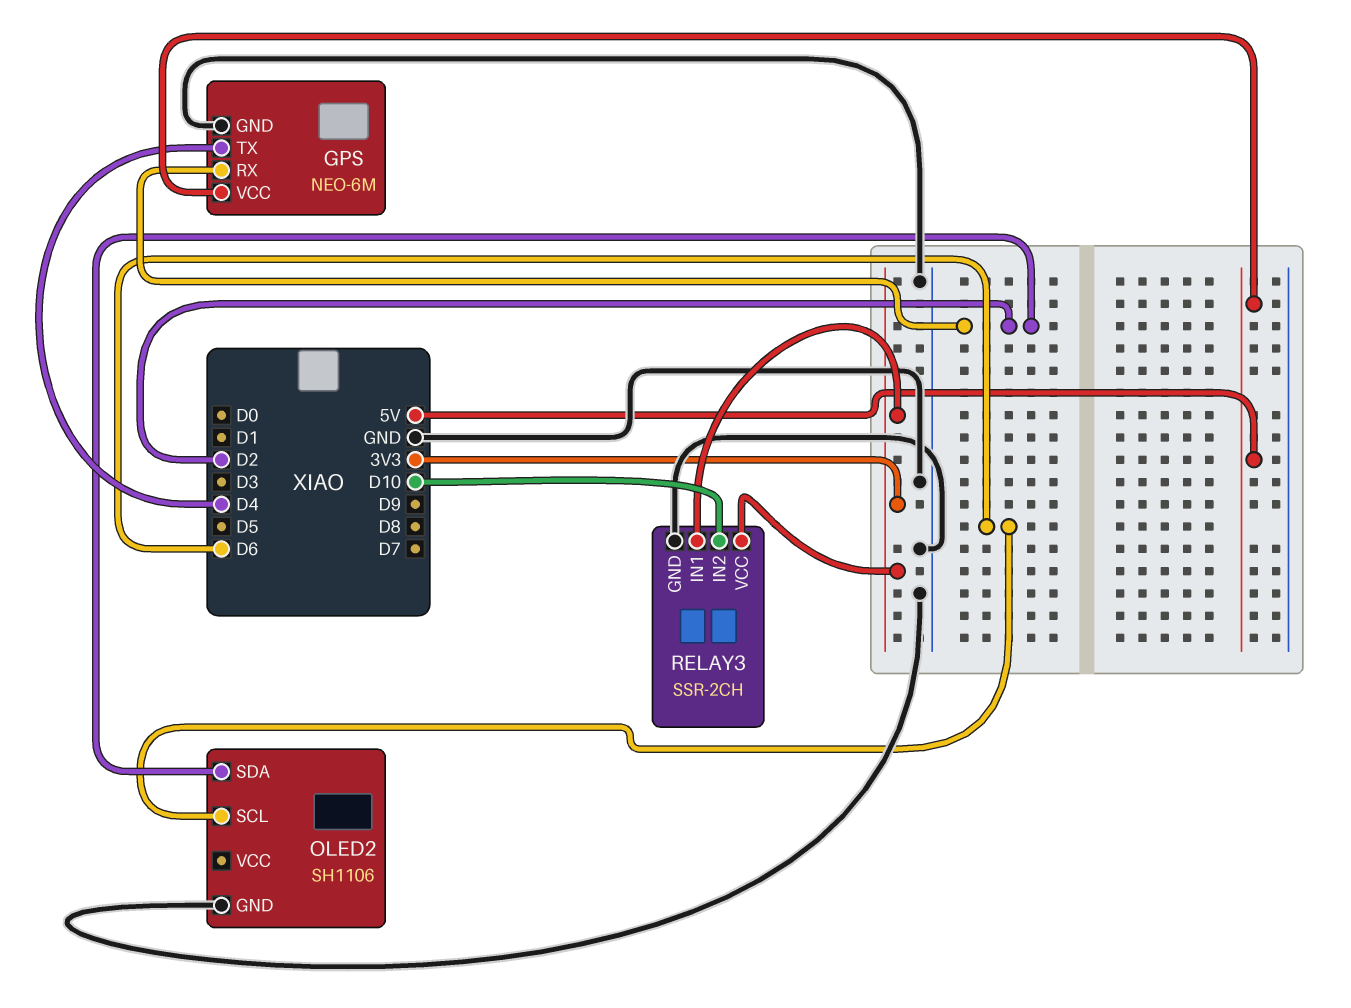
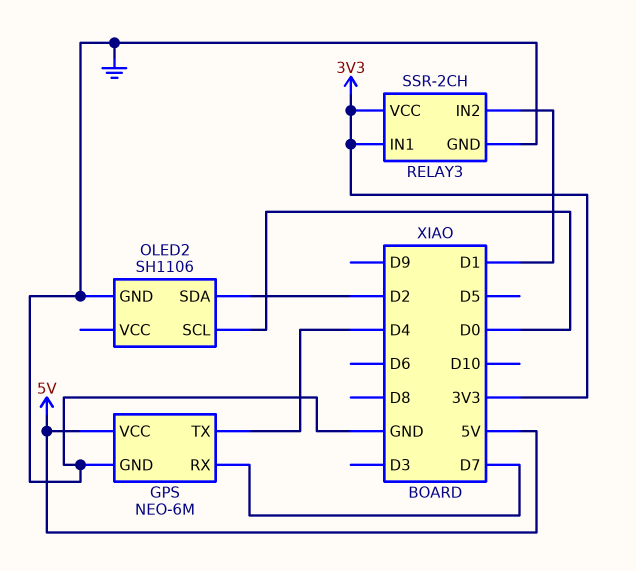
GPS pin RX: D2 -> D7
OLED2 pin SCL: D6 -> D0
RELAY3 pin IN2: D10 -> D1

